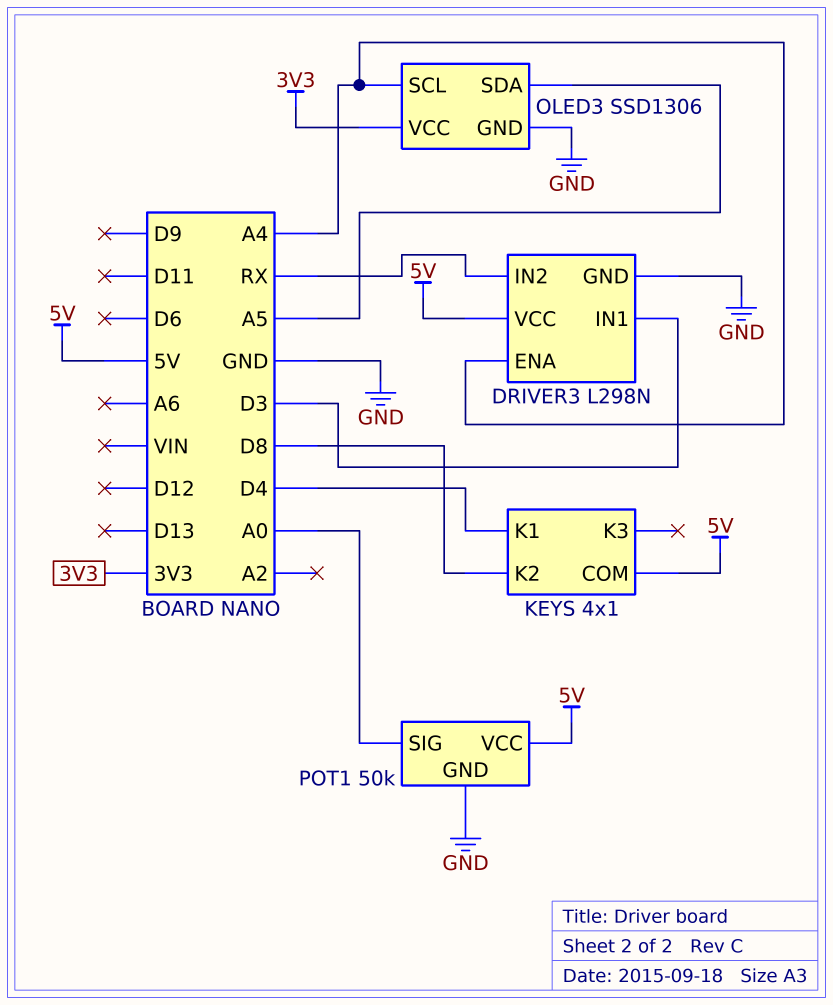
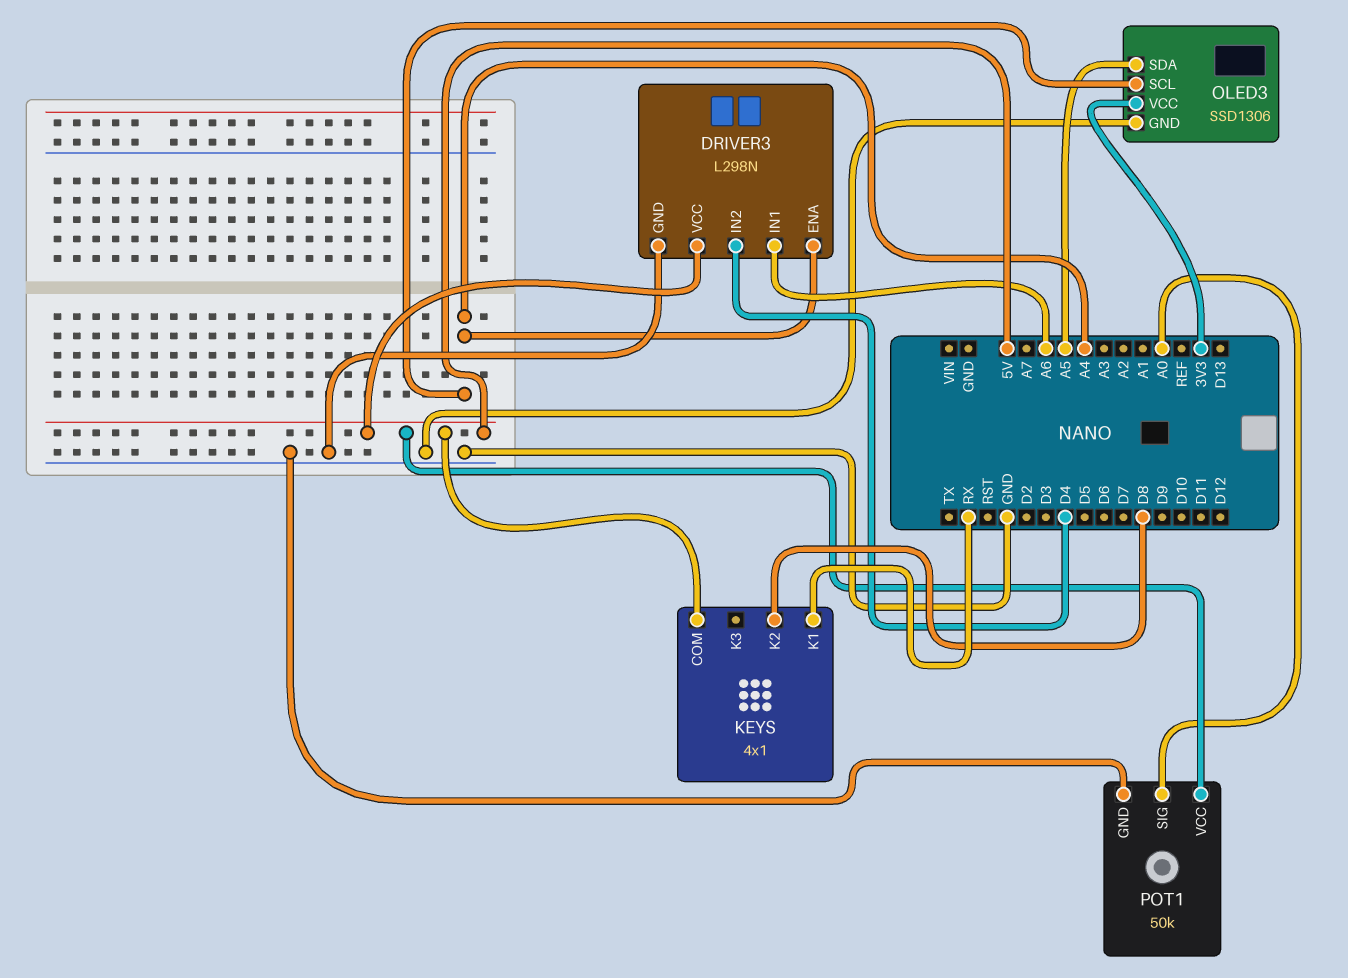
DRIVER3 pin IN1: D3 -> A6
DRIVER3 pin IN2: RX -> D4
KEYS pin K1: D4 -> RX

